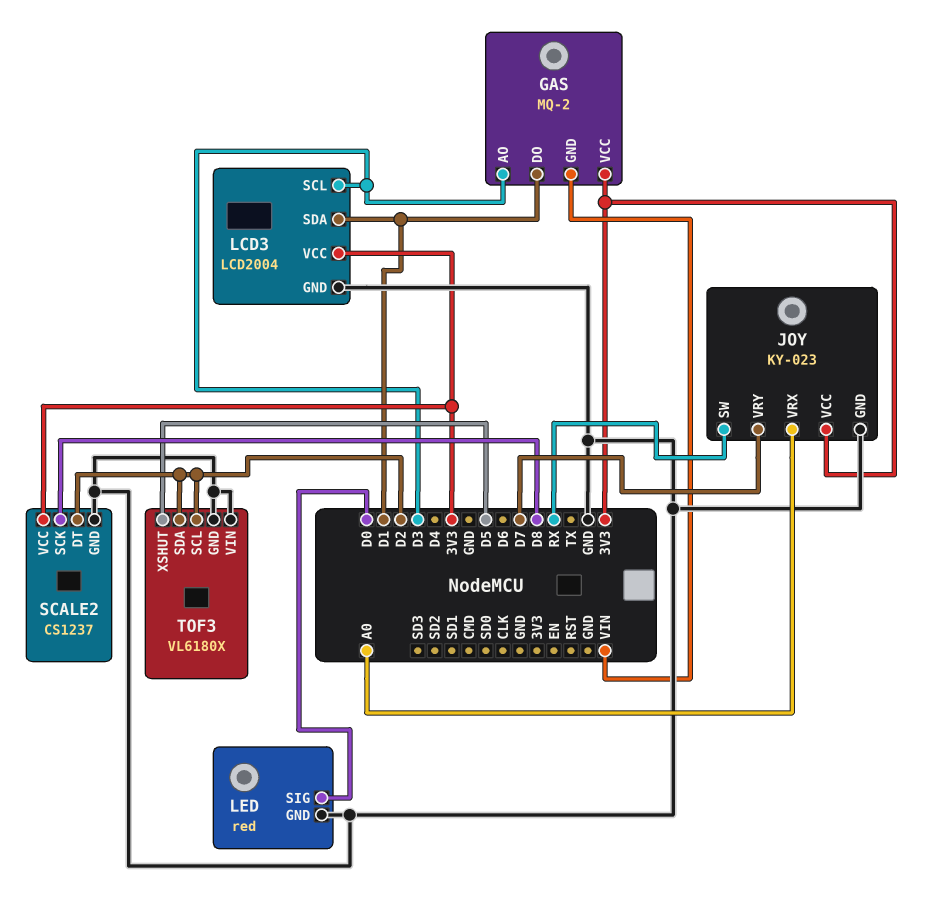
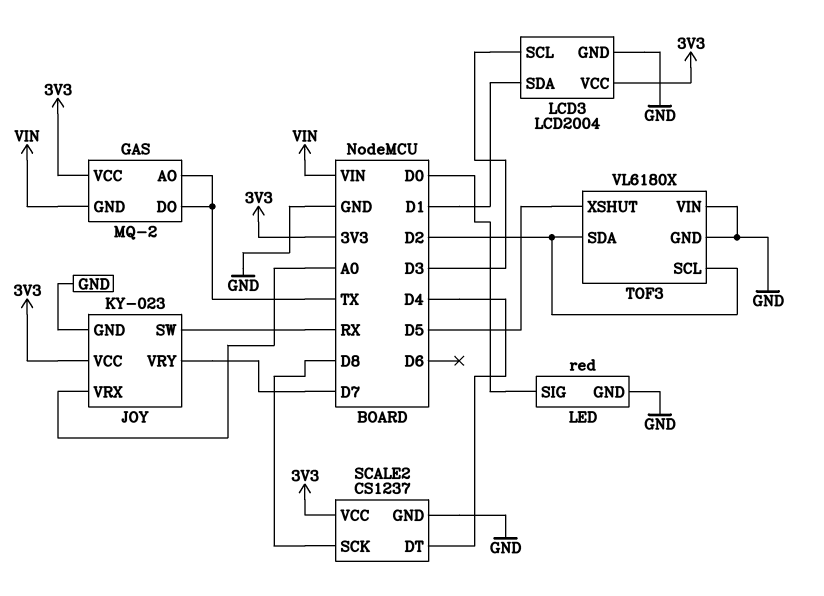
GAS pin AO: D3 -> TX
GAS pin DO: D1 -> TX
SCALE2 pin DT: D2 -> D4

